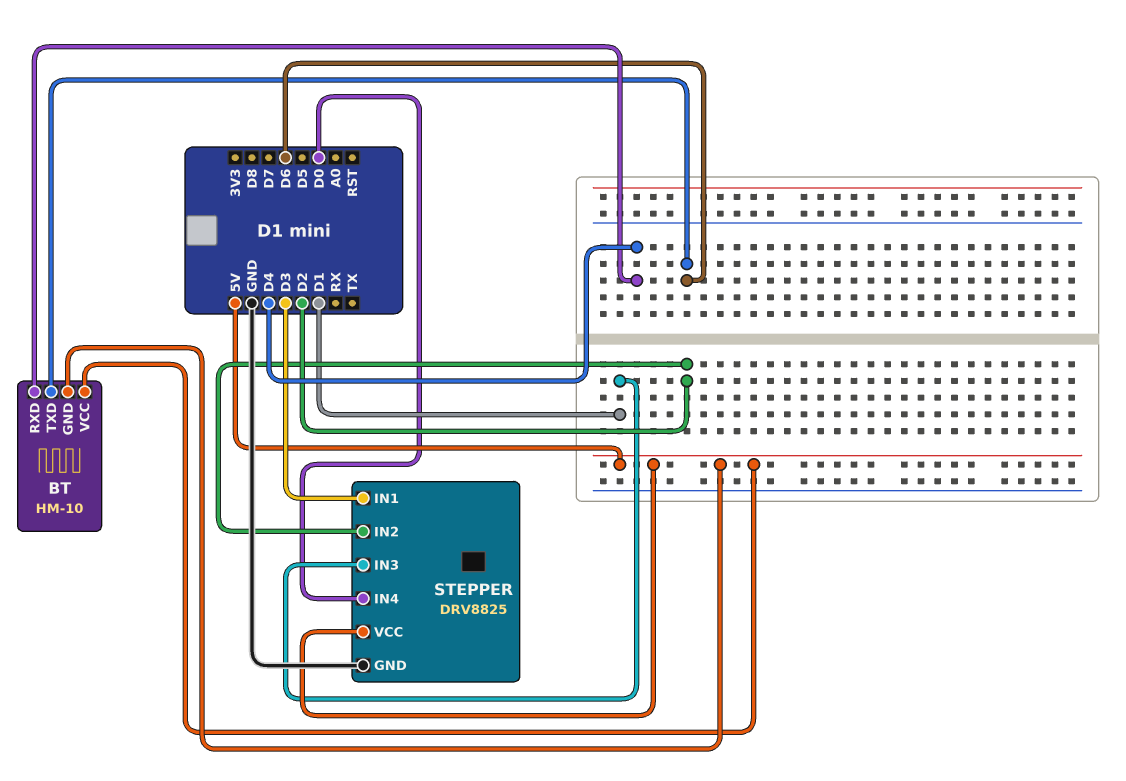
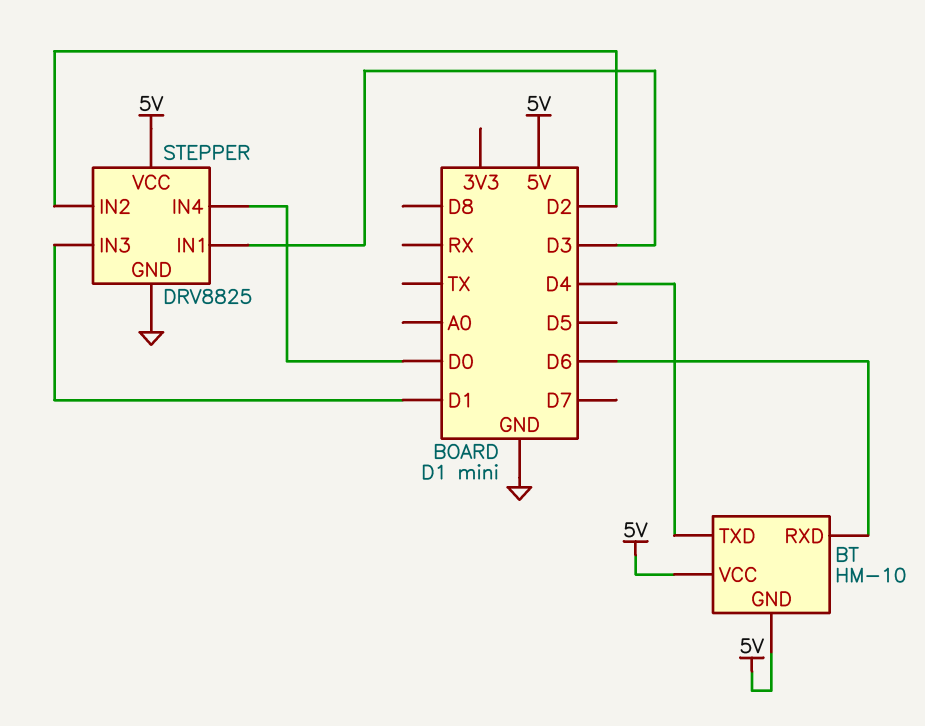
BT pin RXD: D4 -> D6
BT pin TXD: D6 -> D4

